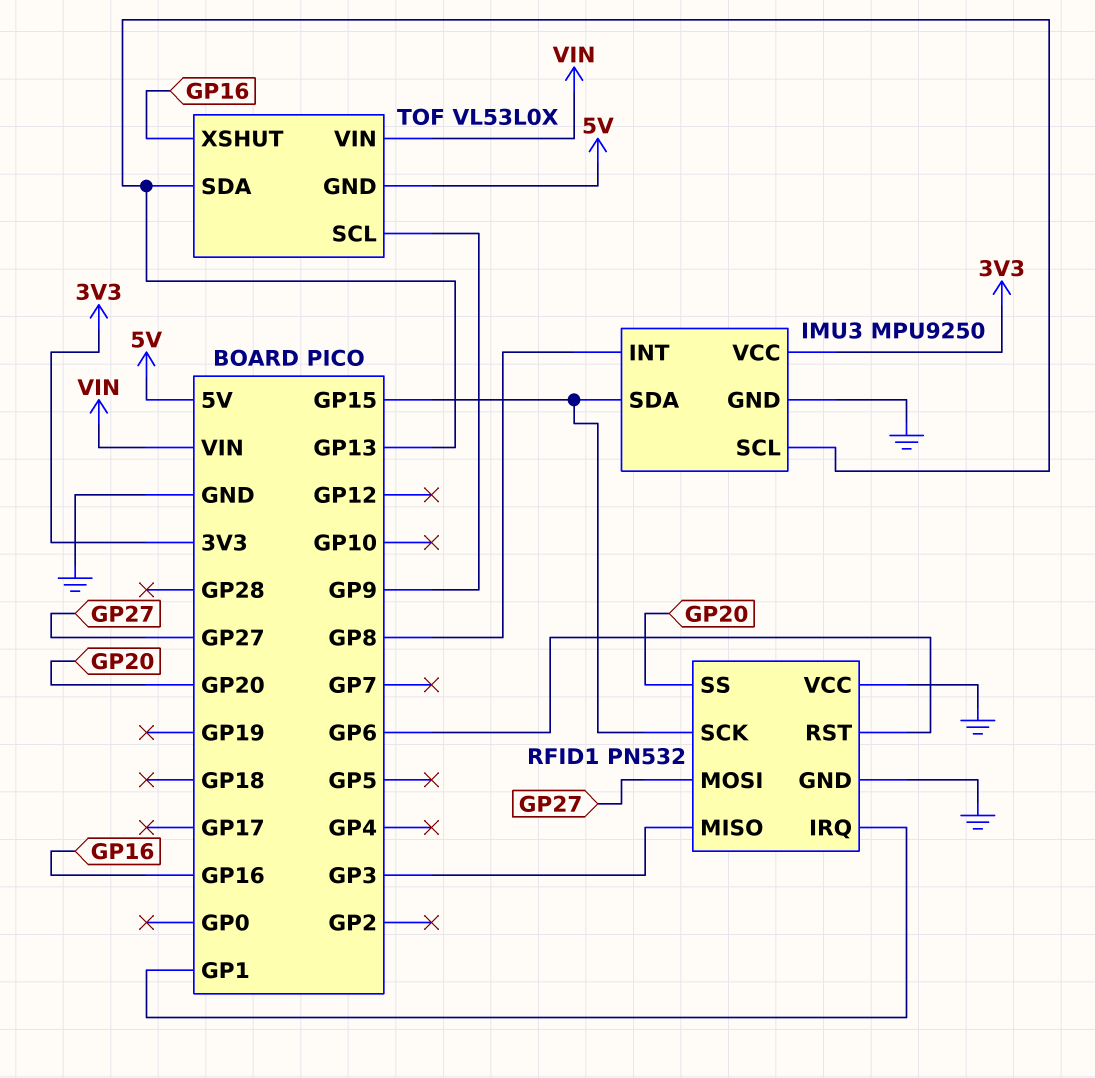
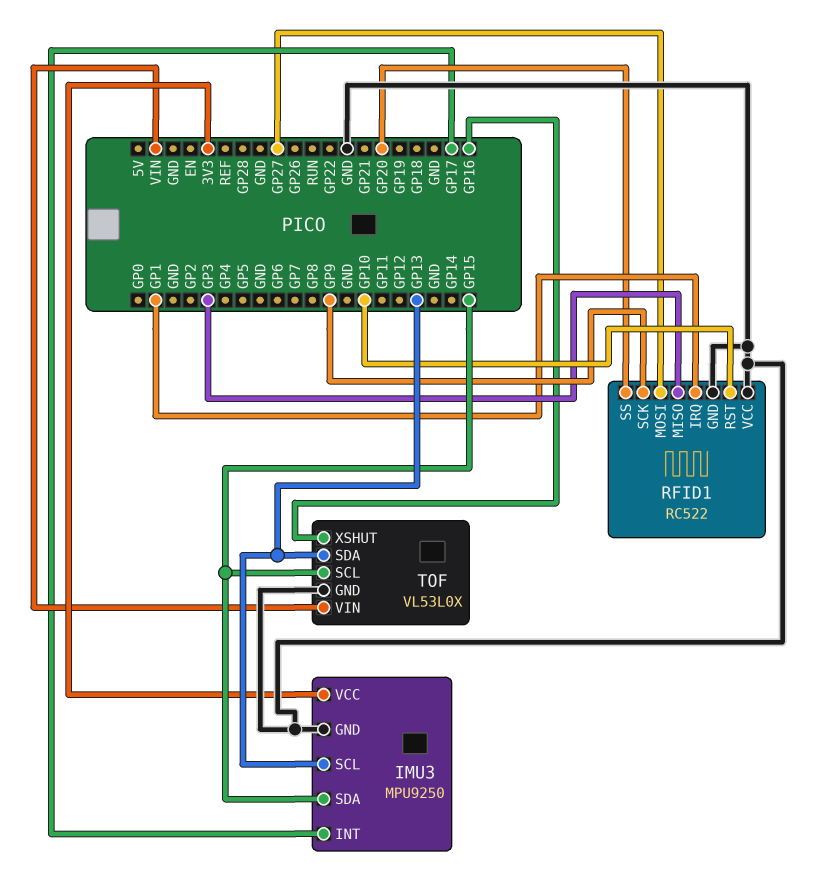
IMU3 pin INT: GP8 -> GP17
RFID1: PN532 -> RC522
RFID1 pin RST: GP6 -> GP10
RFID1 pin SCK: GP15 -> GP9
TOF pin GND: 5V -> GND
TOF pin SCL: GP9 -> GP15

